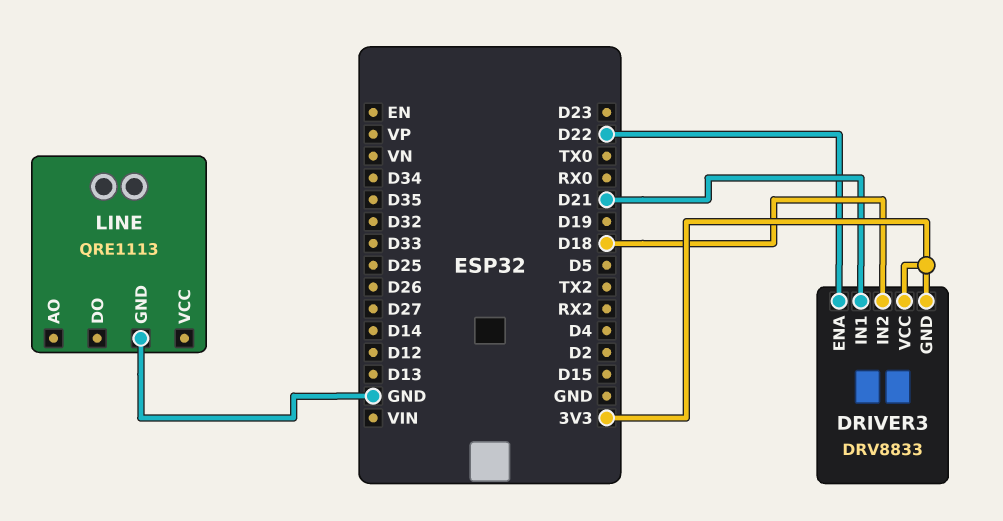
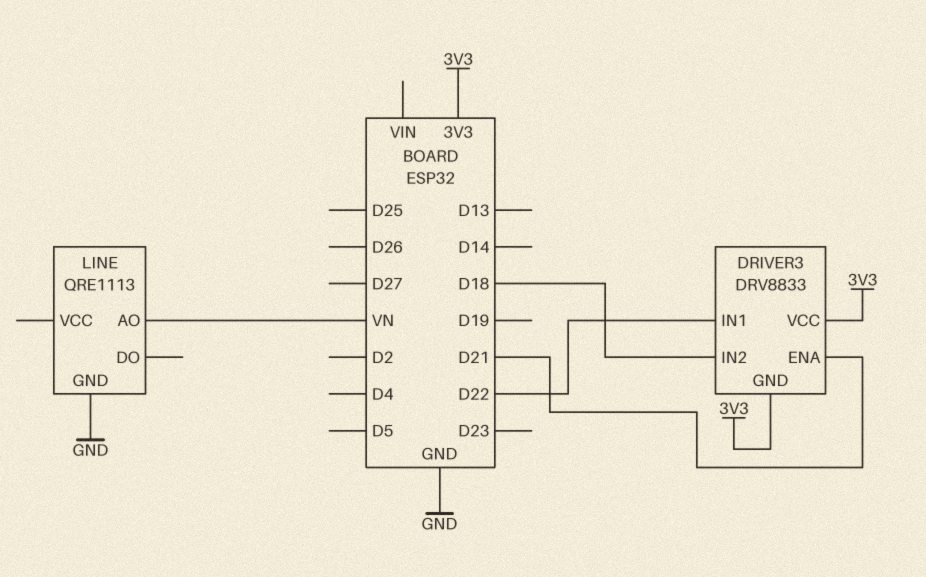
DRIVER3 pin ENA: D22 -> D21
DRIVER3 pin IN1: D21 -> D22
LINE pin AO: none -> VN

